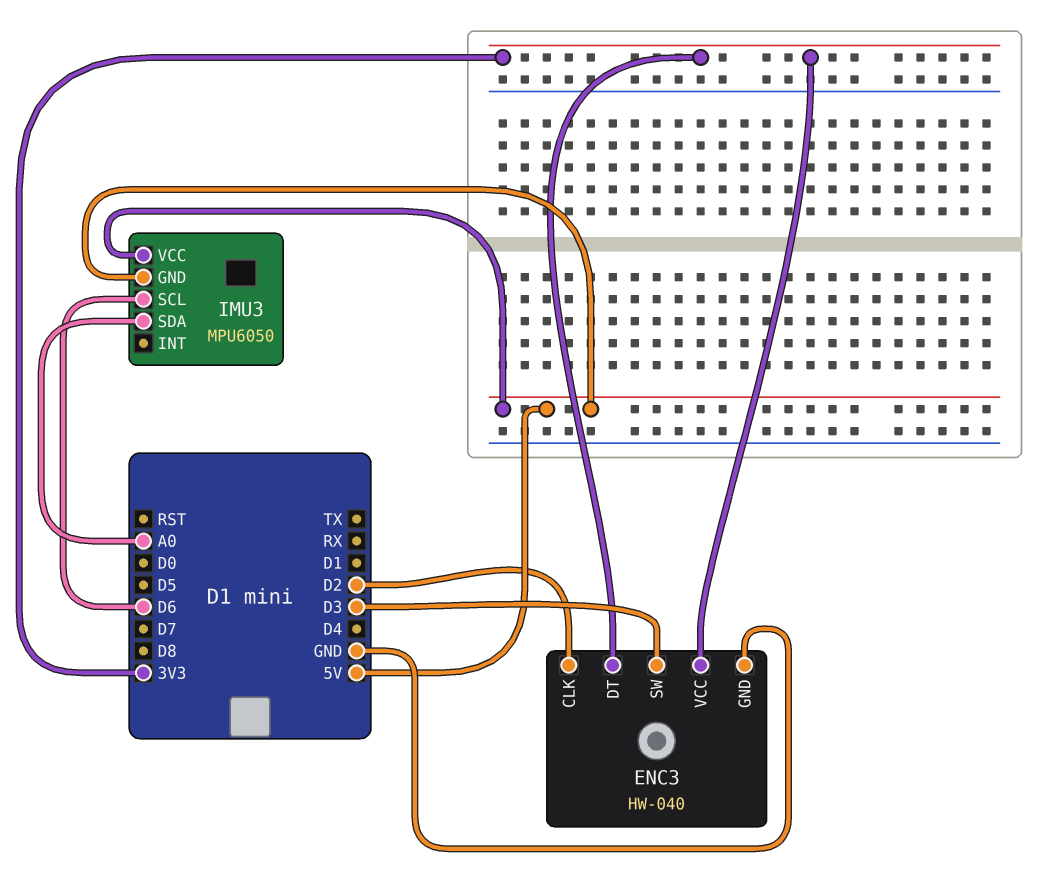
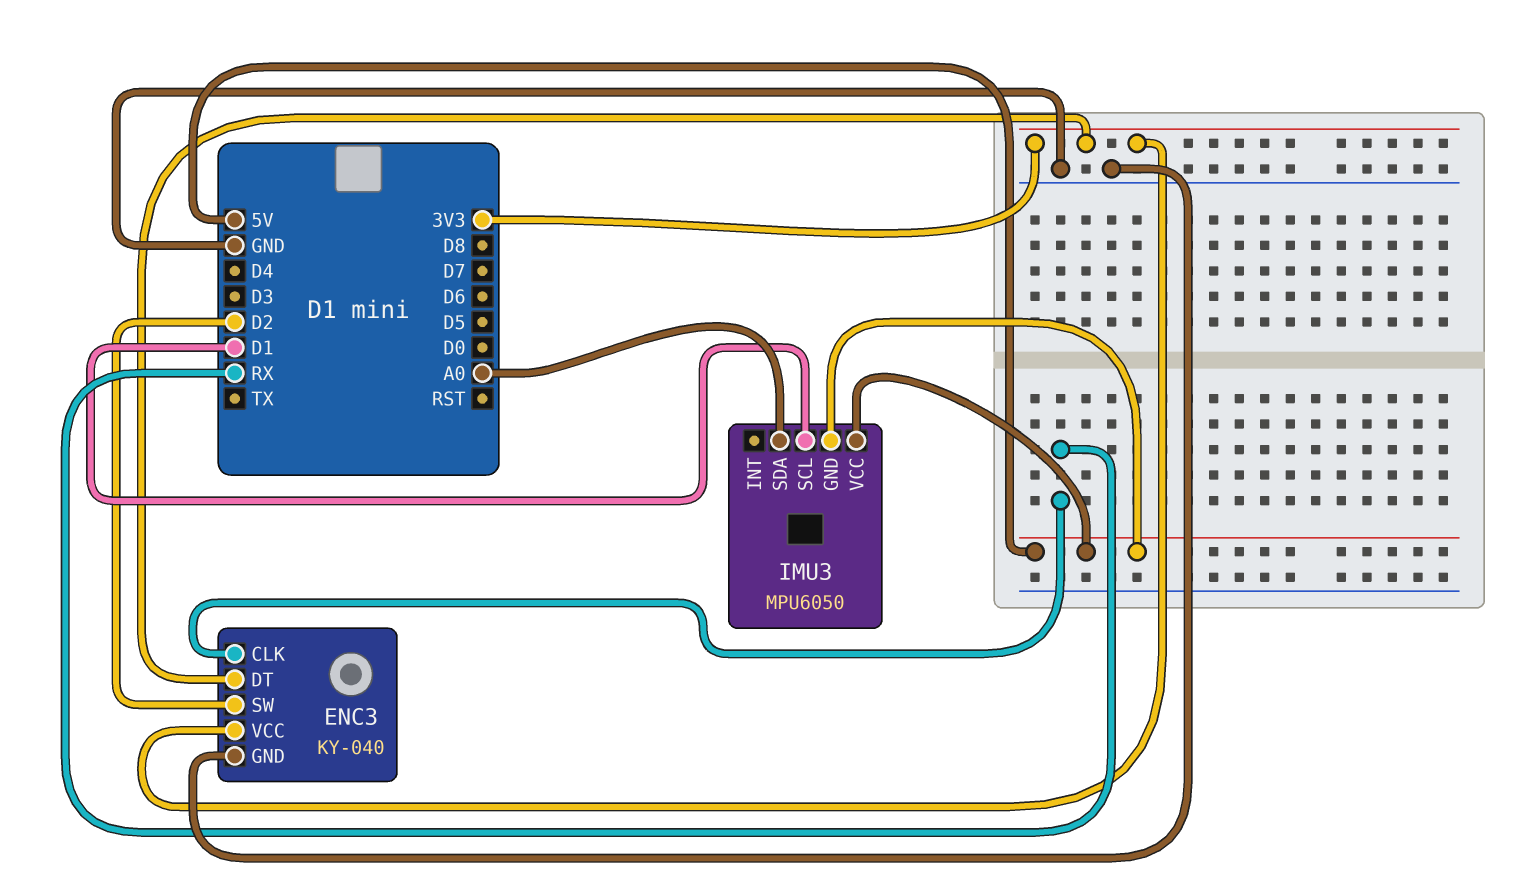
ENC3: HW-040 -> KY-040
ENC3 pin CLK: D2 -> RX
ENC3 pin SW: D3 -> D2
IMU3 pin SCL: D6 -> D1

